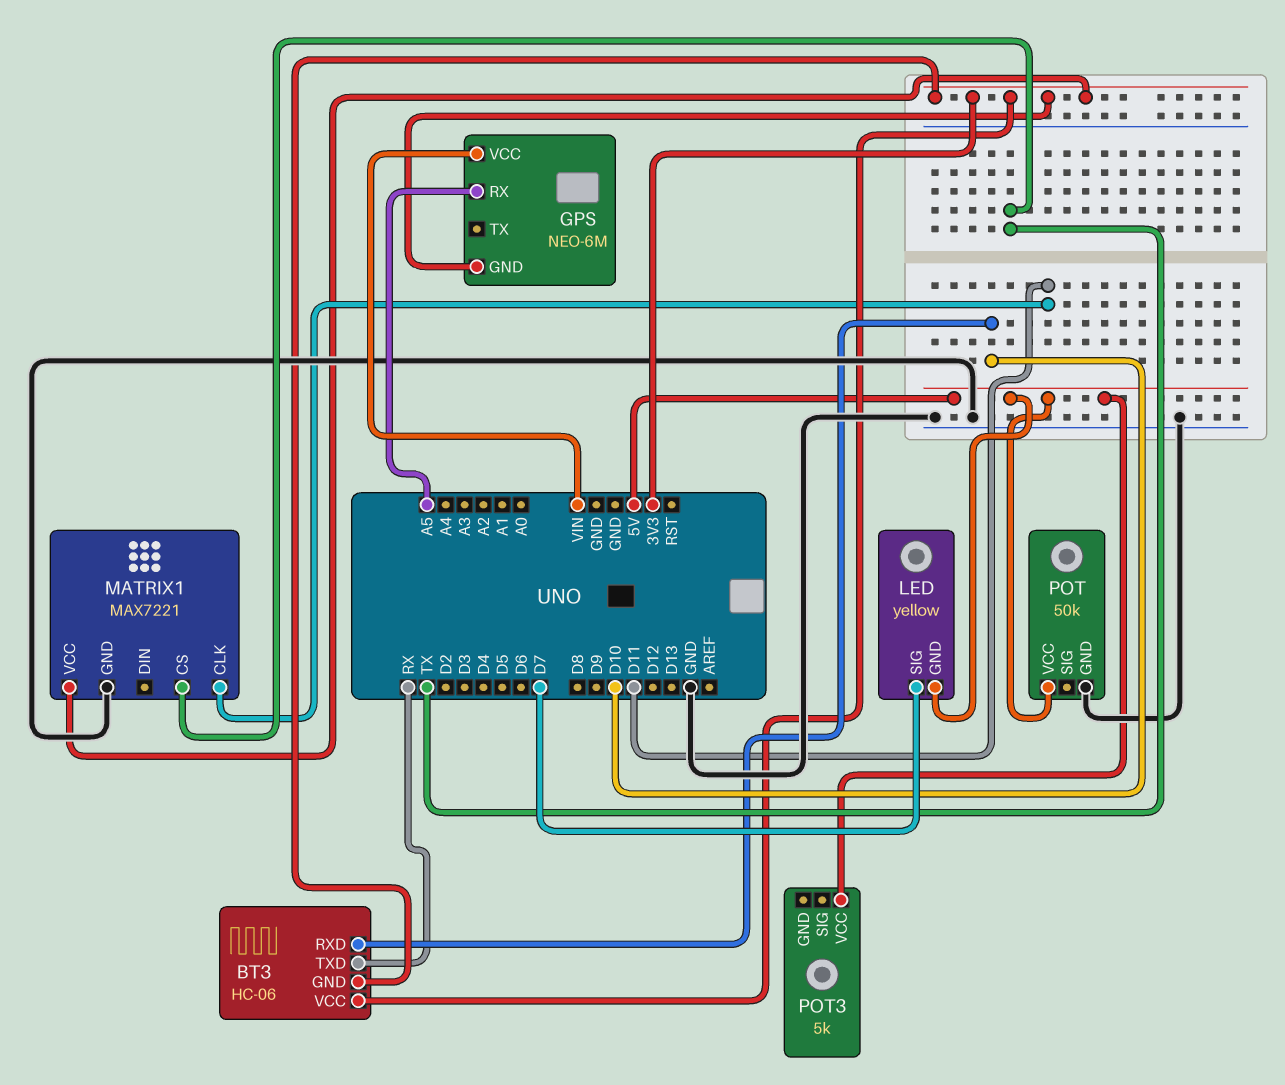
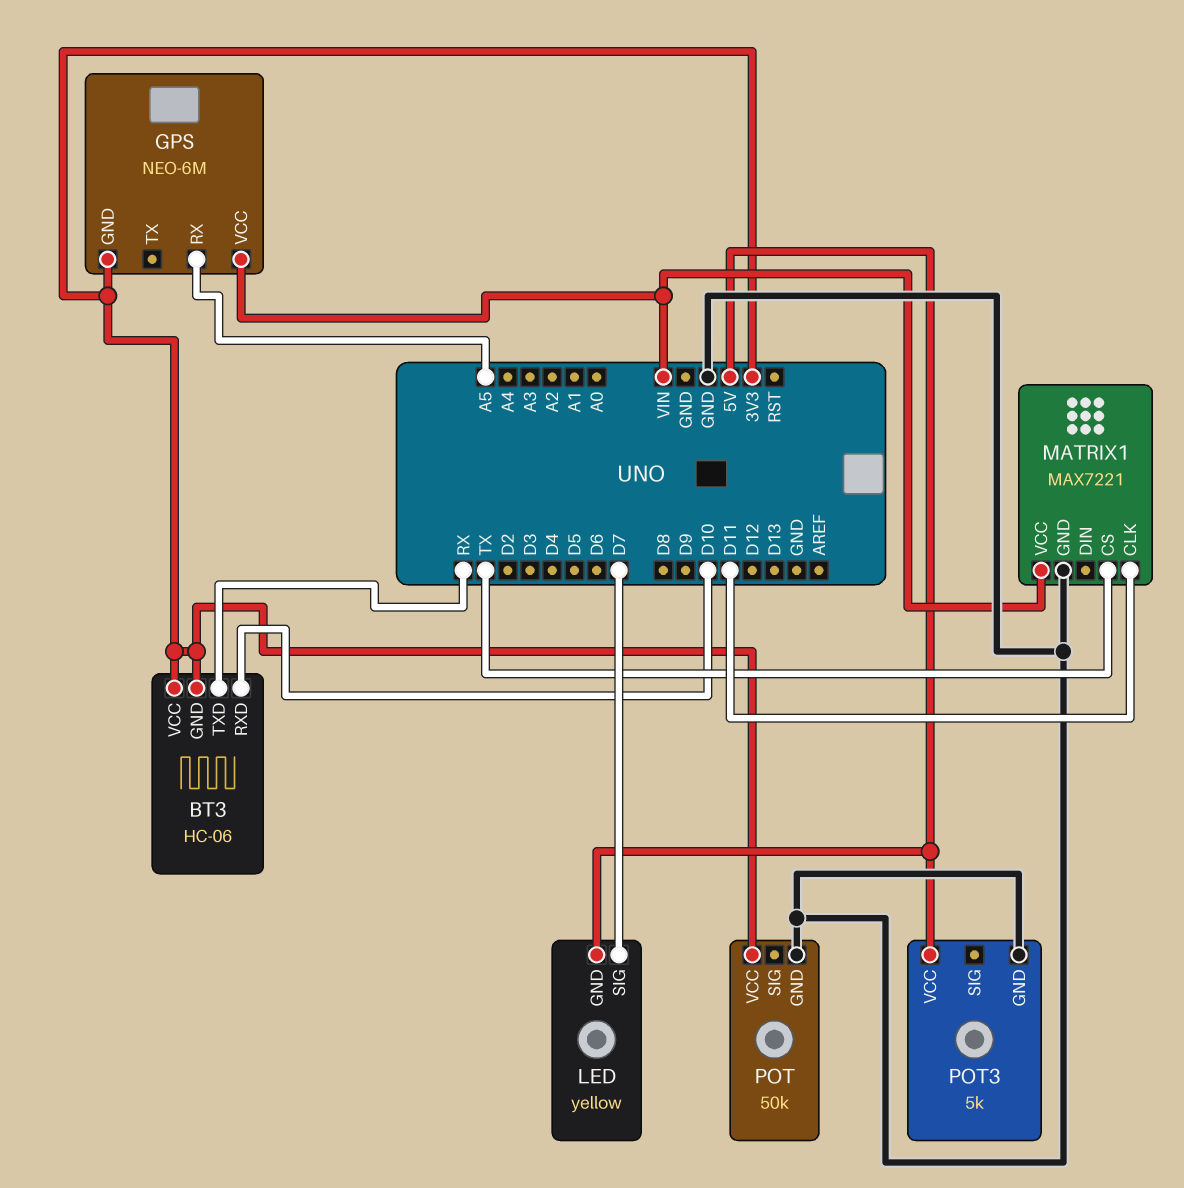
MATRIX1 pin VCC: 3V3 -> VIN
POT pin VCC: 5V -> 3V3
POT3 pin GND: none -> GND

